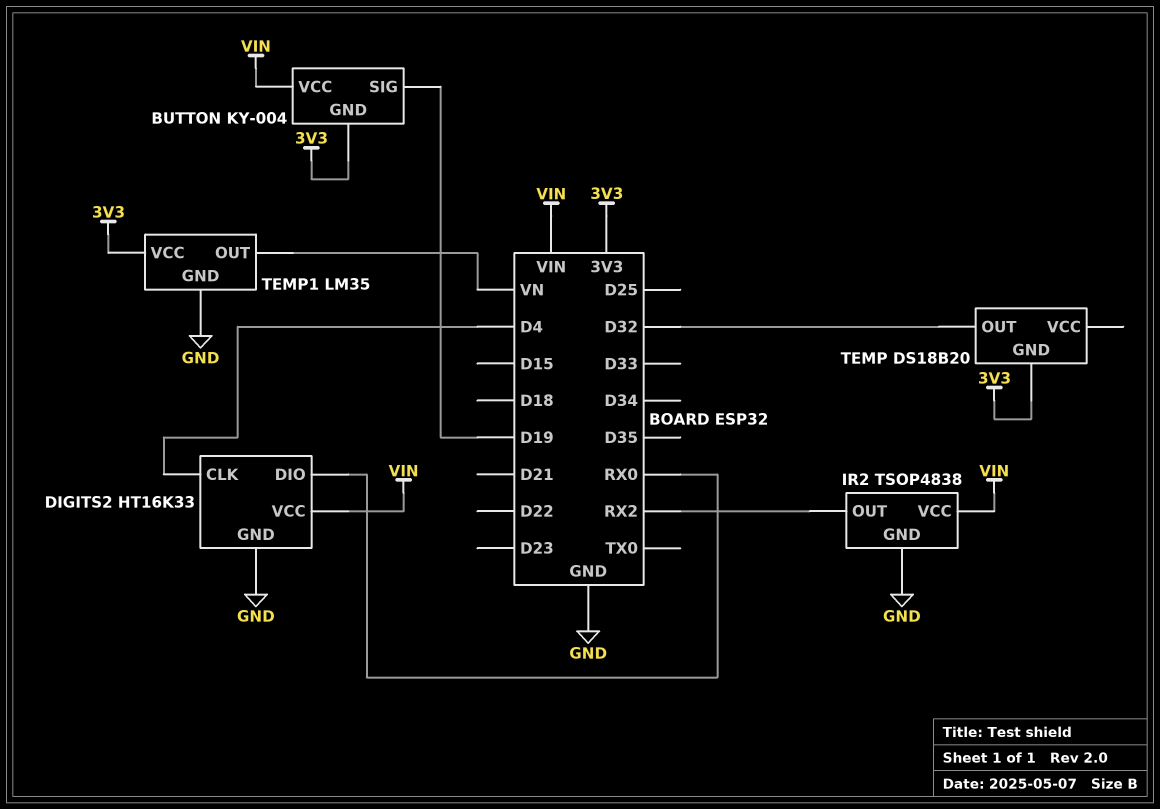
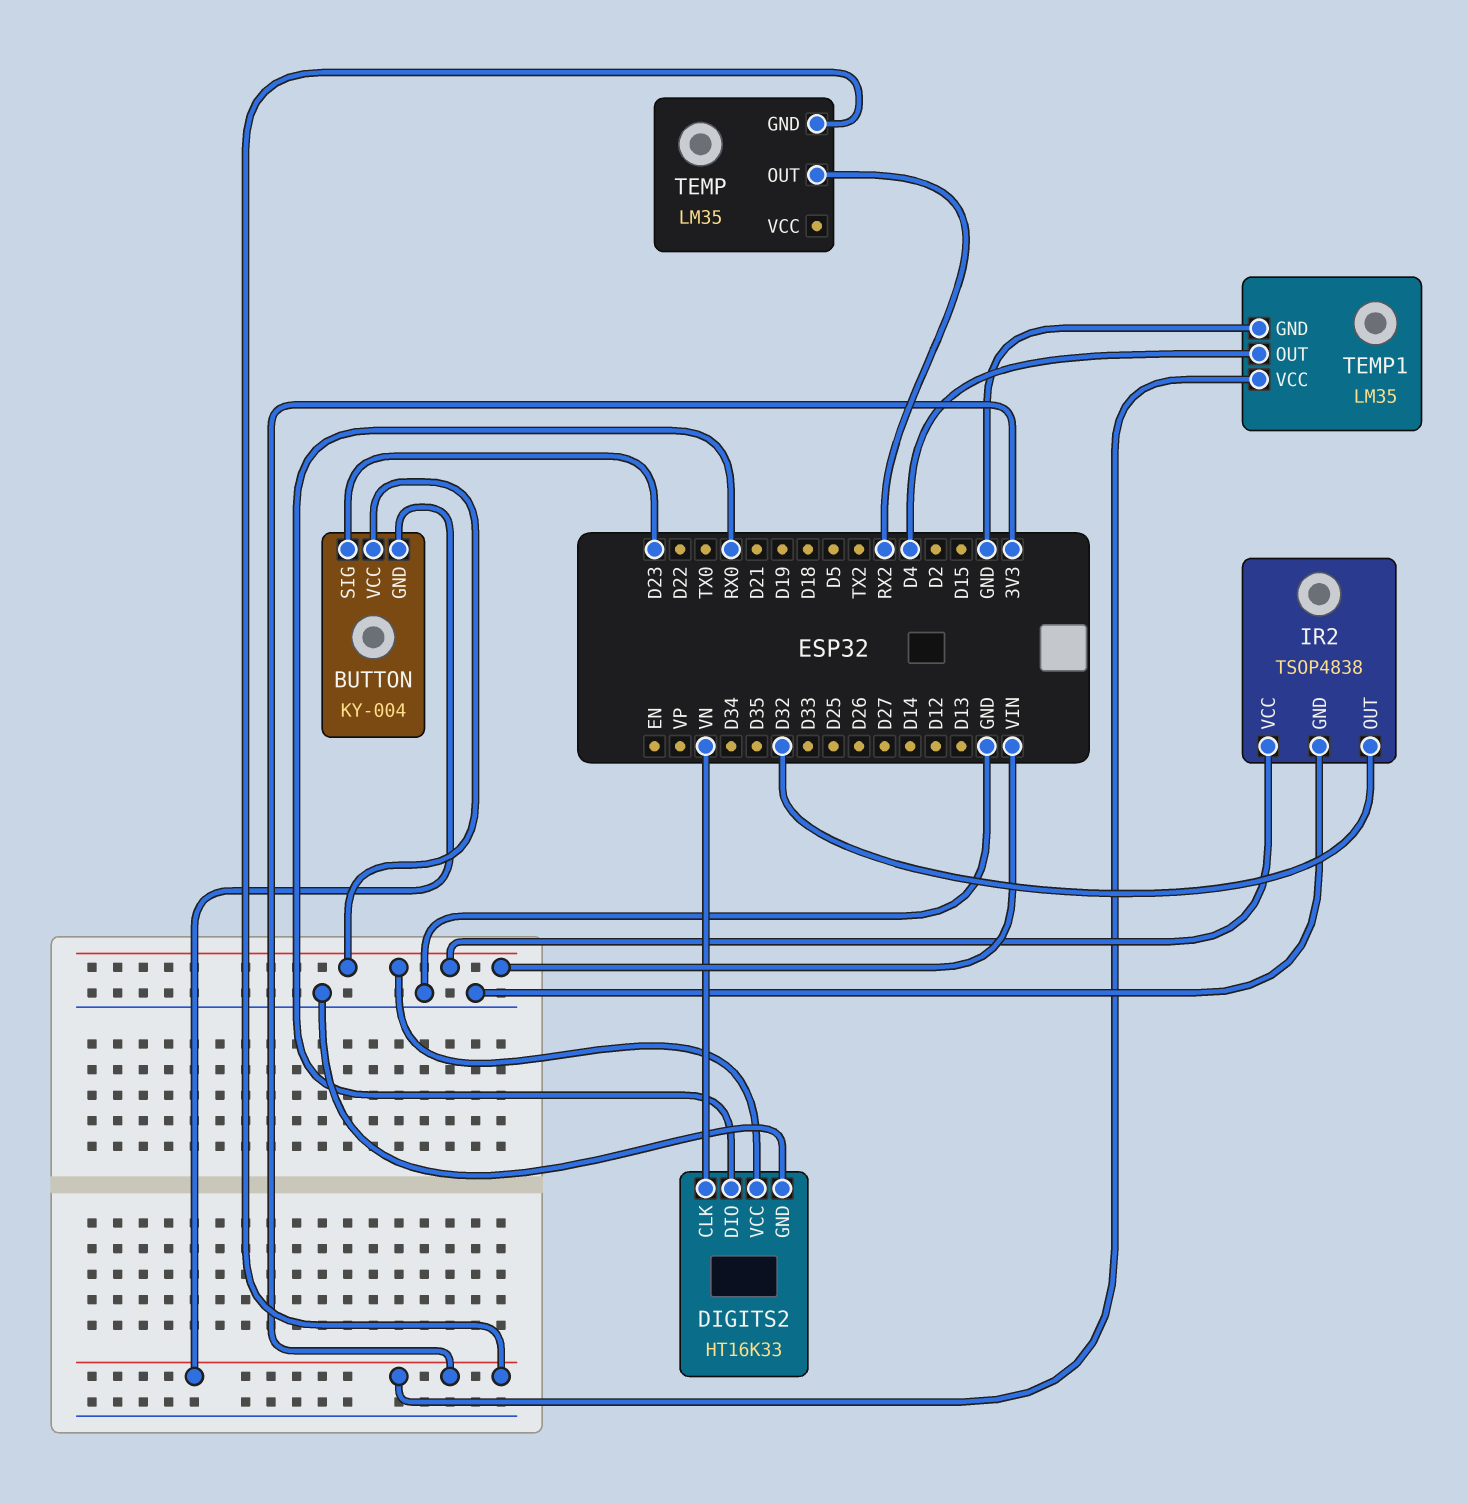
BUTTON pin SIG: D19 -> D23
DIGITS2 pin CLK: D4 -> VN
IR2 pin OUT: RX2 -> D32
TEMP: DS18B20 -> LM35
TEMP pin OUT: D32 -> RX2
TEMP1 pin OUT: VN -> D4

